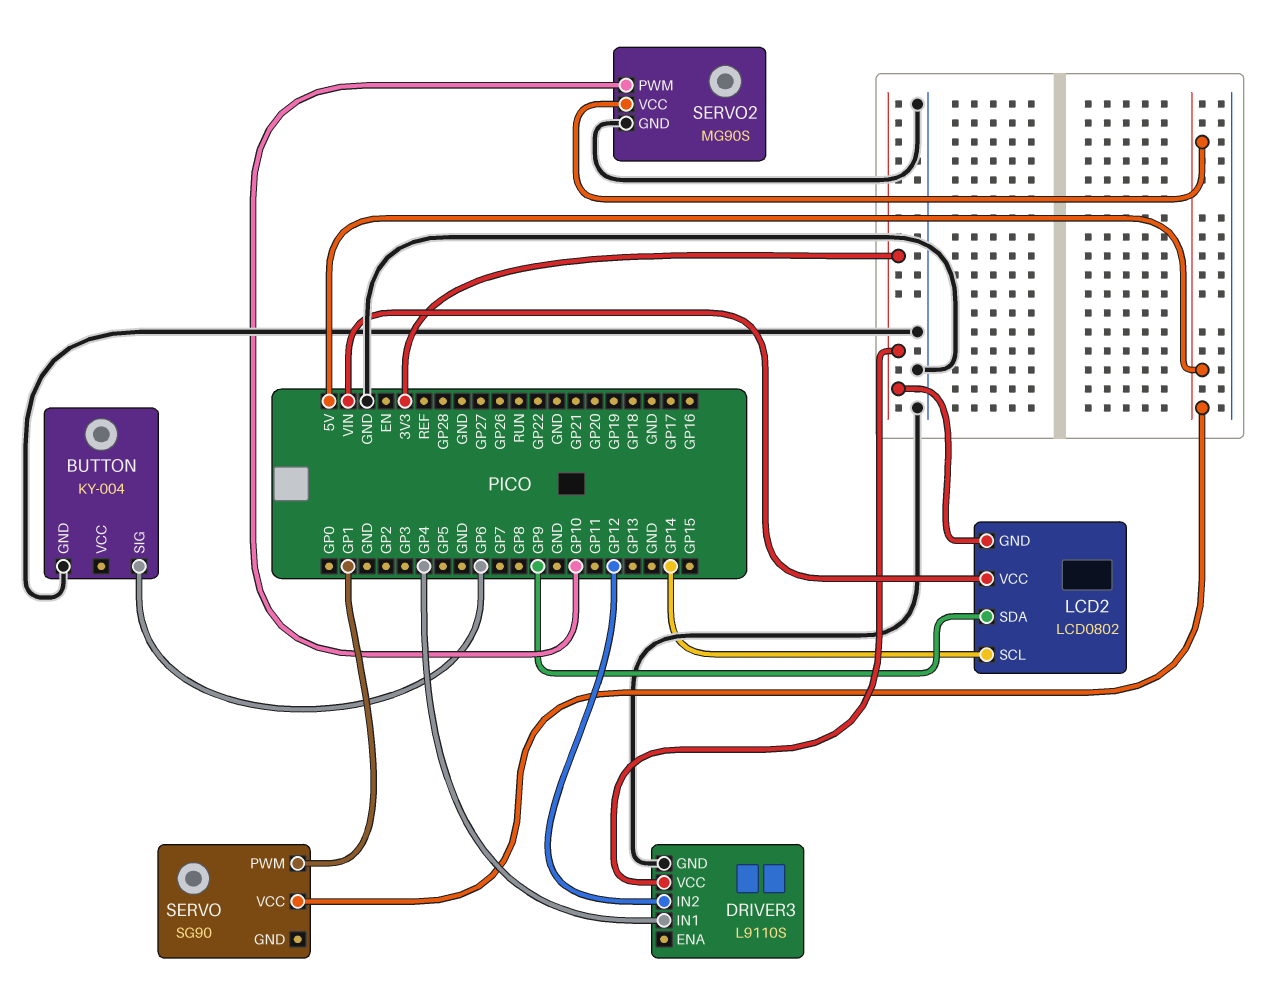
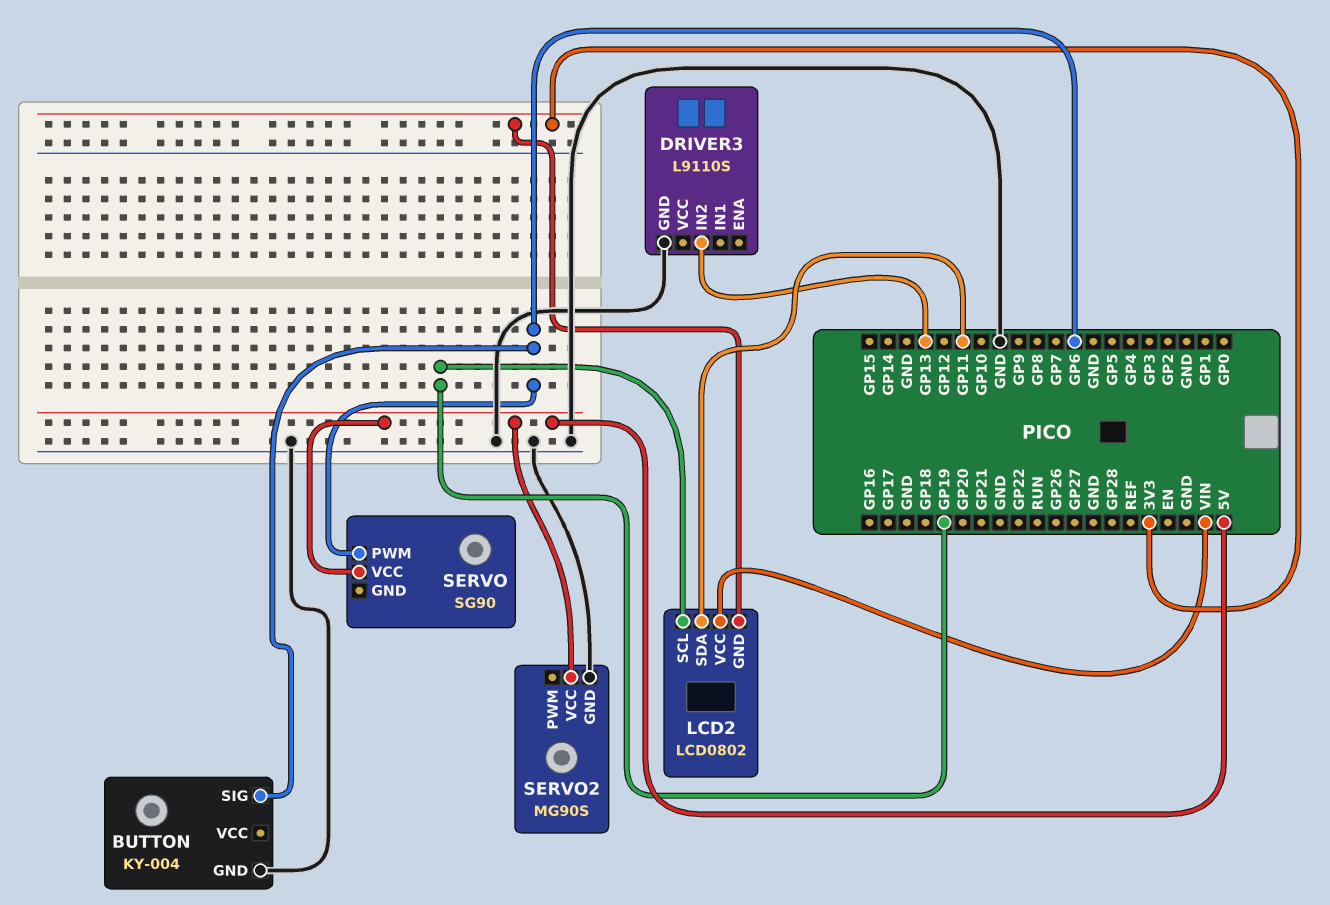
DRIVER3 pin IN1: GP4 -> none
DRIVER3 pin IN2: GP12 -> GP13
DRIVER3 pin VCC: 3V3 -> none
LCD2 pin SCL: GP14 -> GP19
LCD2 pin SDA: GP9 -> GP11
SERVO pin PWM: GP1 -> GP6
SERVO2 pin PWM: GP10 -> none

